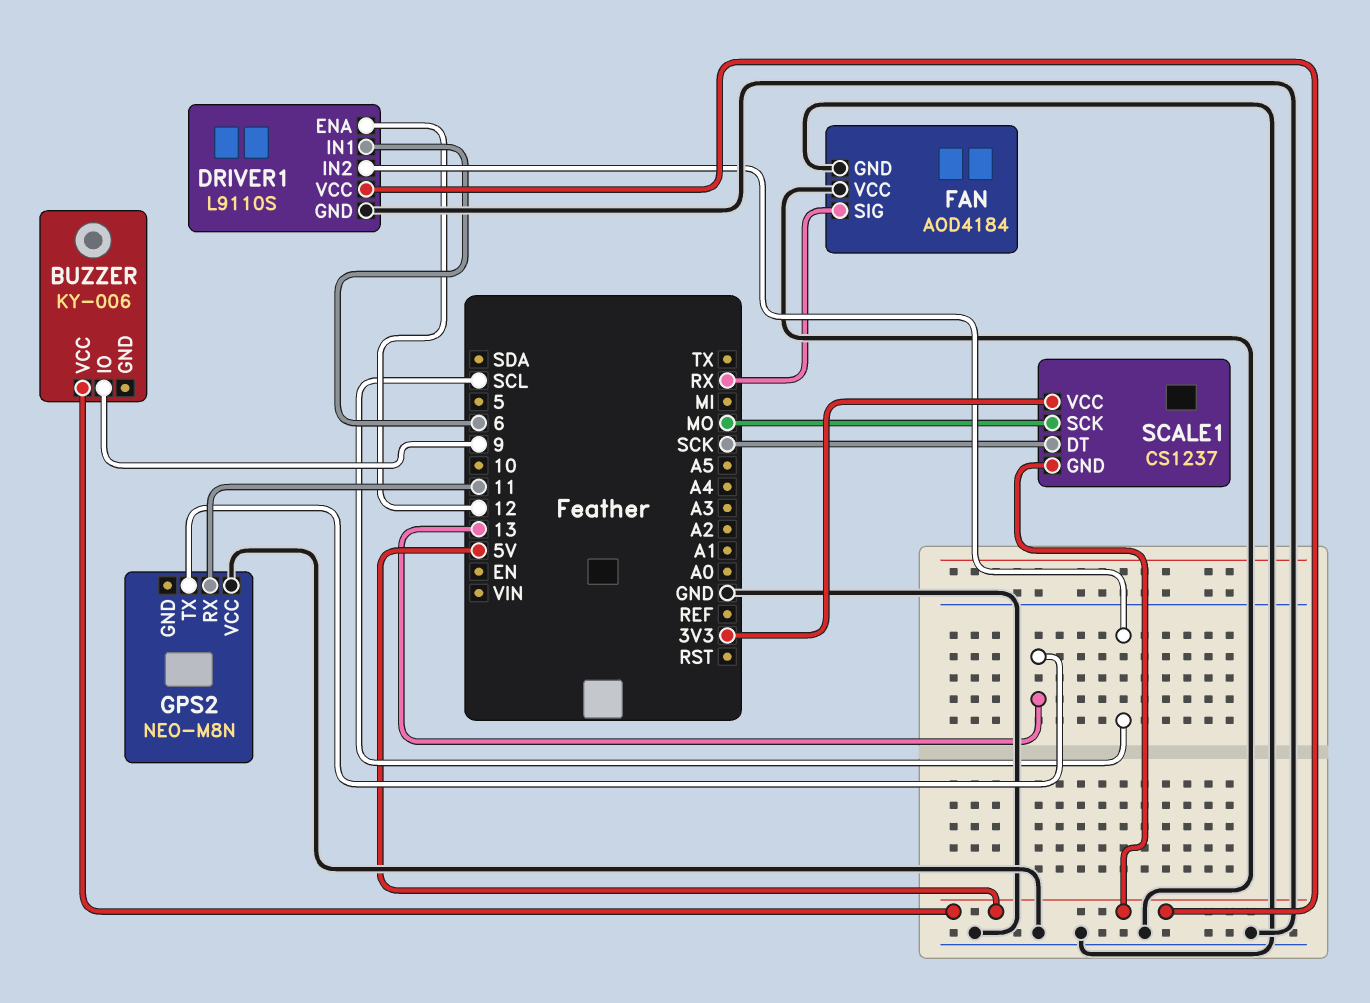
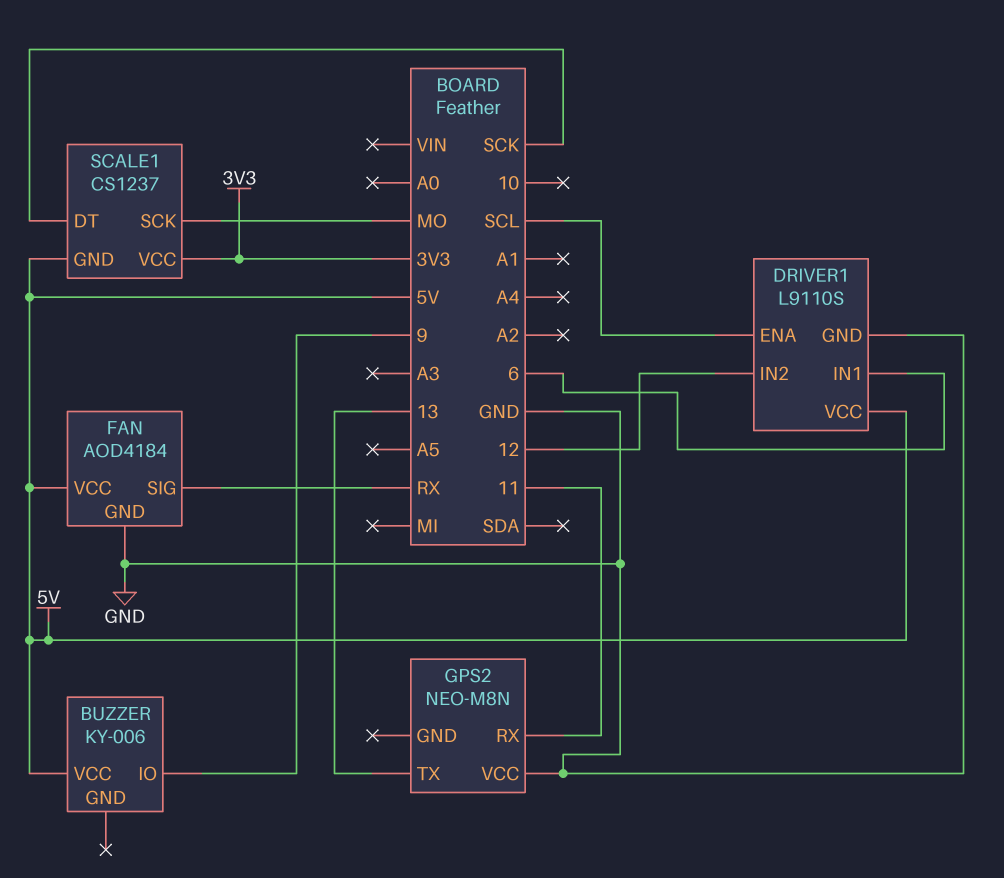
DRIVER1 pin ENA: 12 -> SCL
DRIVER1 pin IN2: SCL -> 12
FAN pin VCC: GND -> 5V

